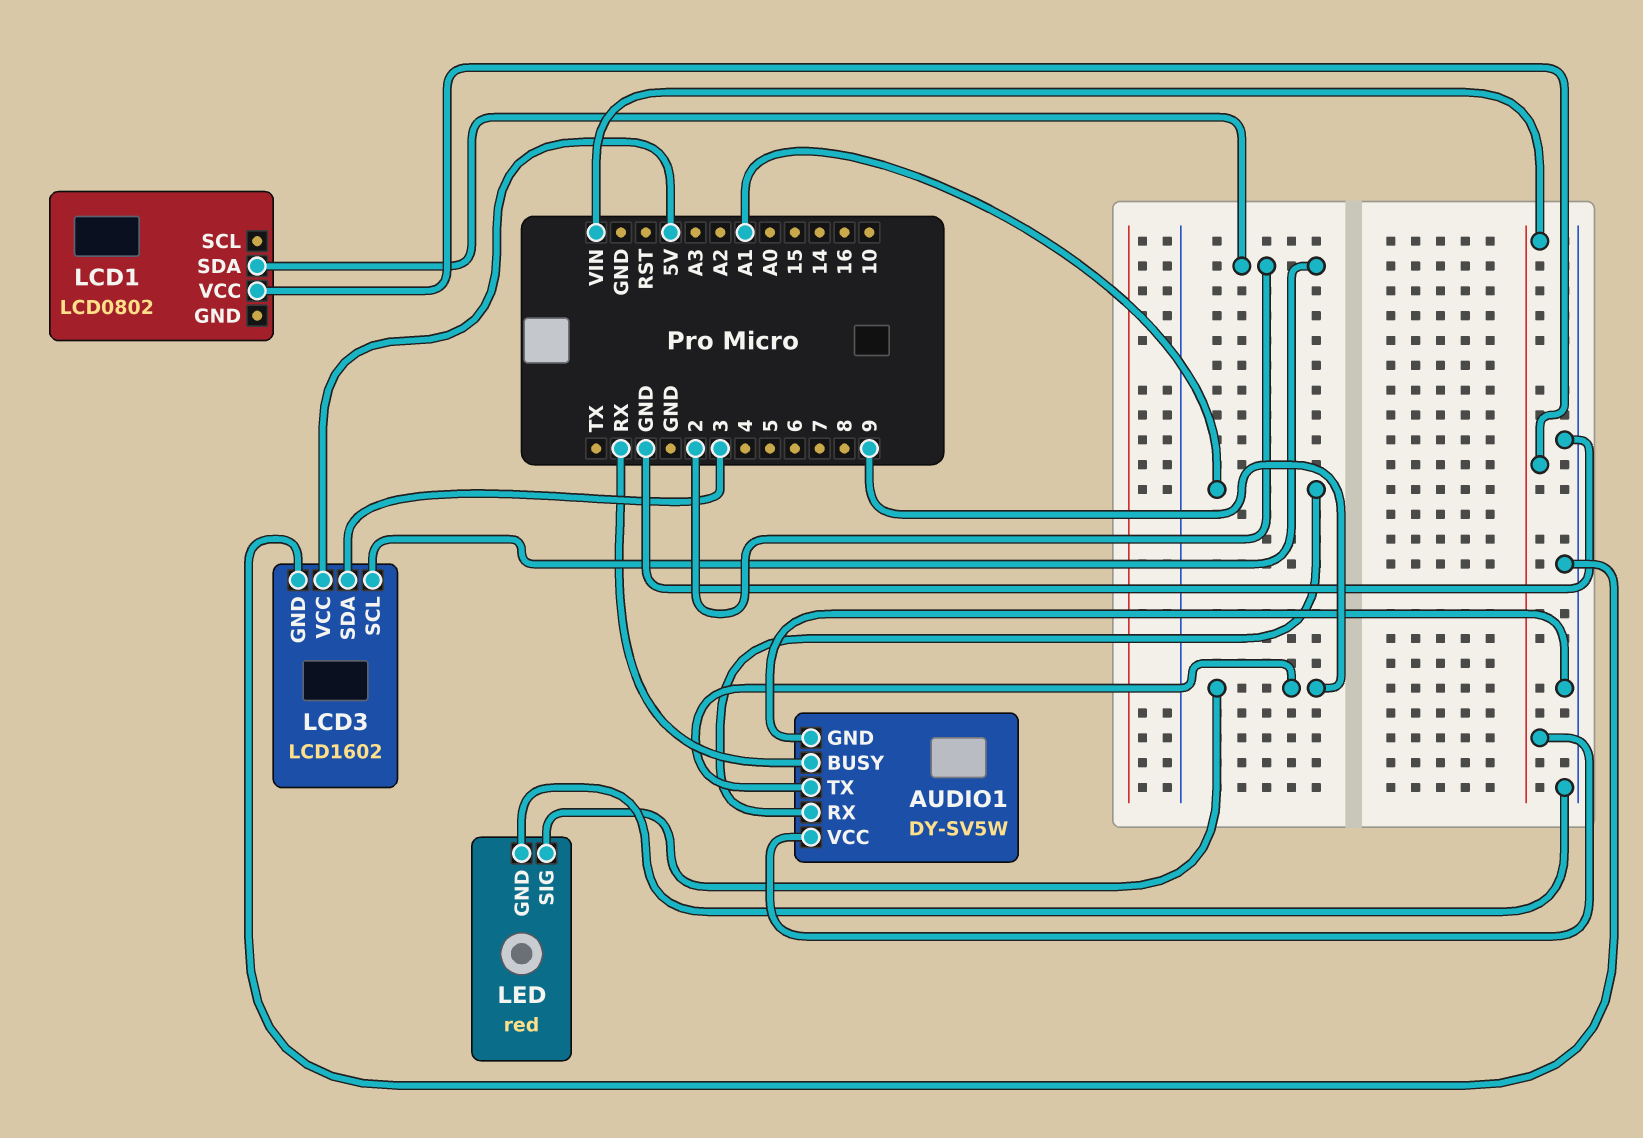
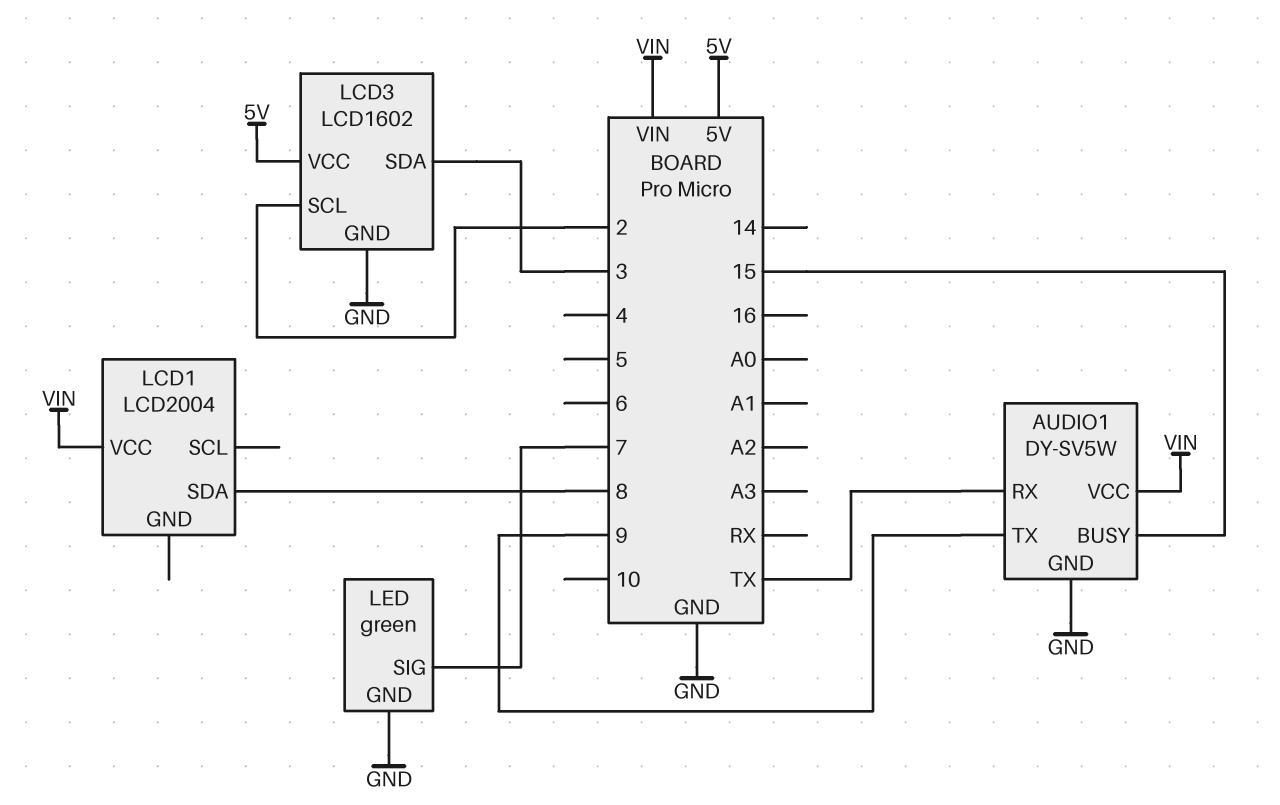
AUDIO1 pin BUSY: RX -> 15
AUDIO1 pin RX: A1 -> TX
LCD1: LCD0802 -> LCD2004
LCD1 pin SDA: 2 -> 8
LED: red -> green
LED pin SIG: 9 -> 7

